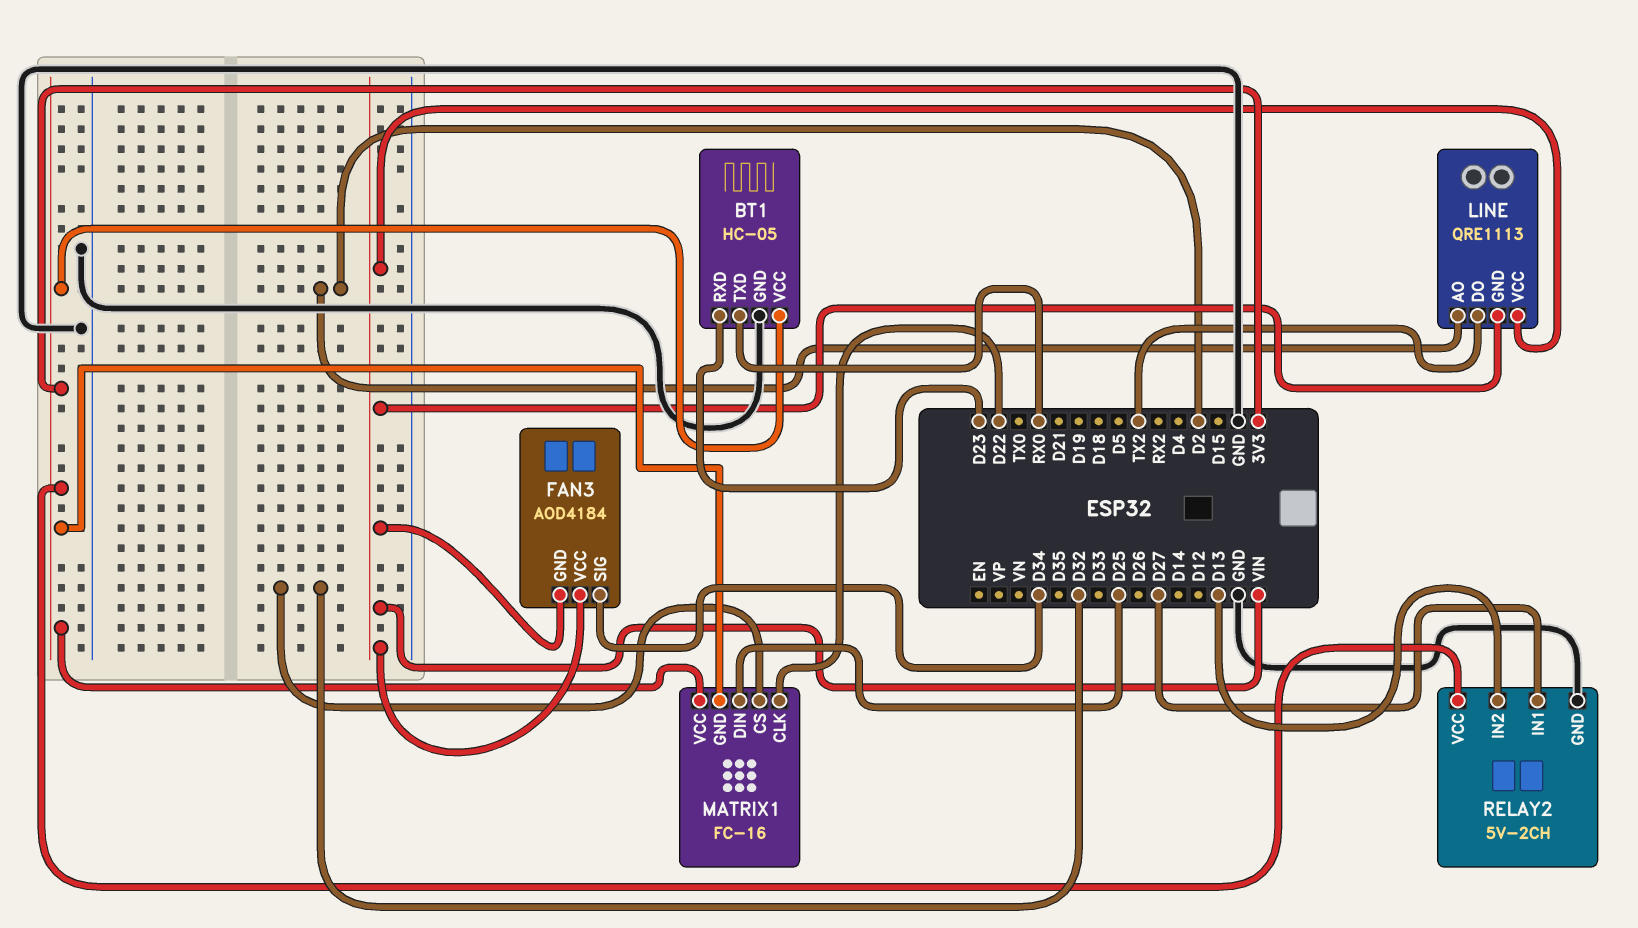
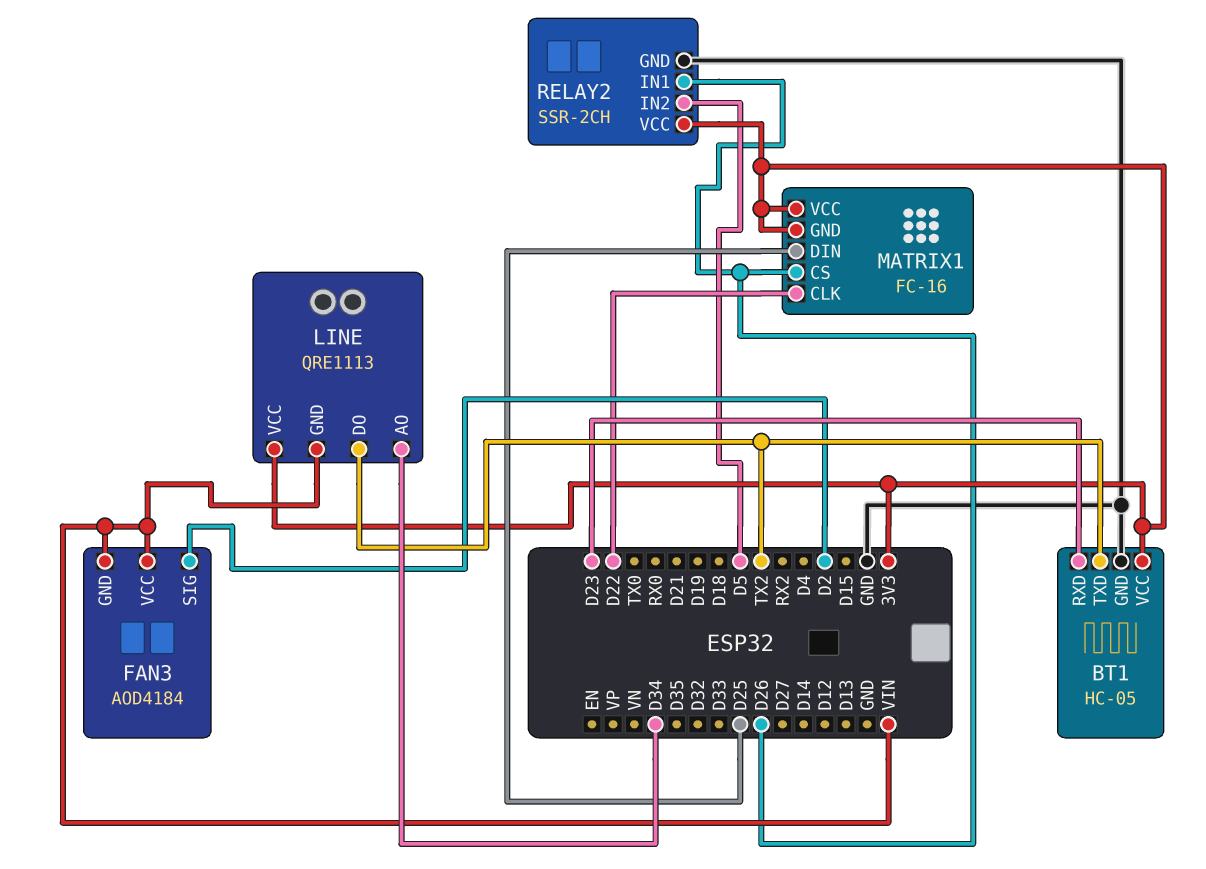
BT1 pin TXD: RX0 -> TX2
FAN3 pin SIG: D34 -> D2
LINE pin AO: D2 -> D34
LINE pin VCC: VIN -> 3V3
MATRIX1 pin CS: D32 -> D26
RELAY2: 5V-2CH -> SSR-2CH
RELAY2 pin IN1: D27 -> D26
RELAY2 pin IN2: D13 -> D5

